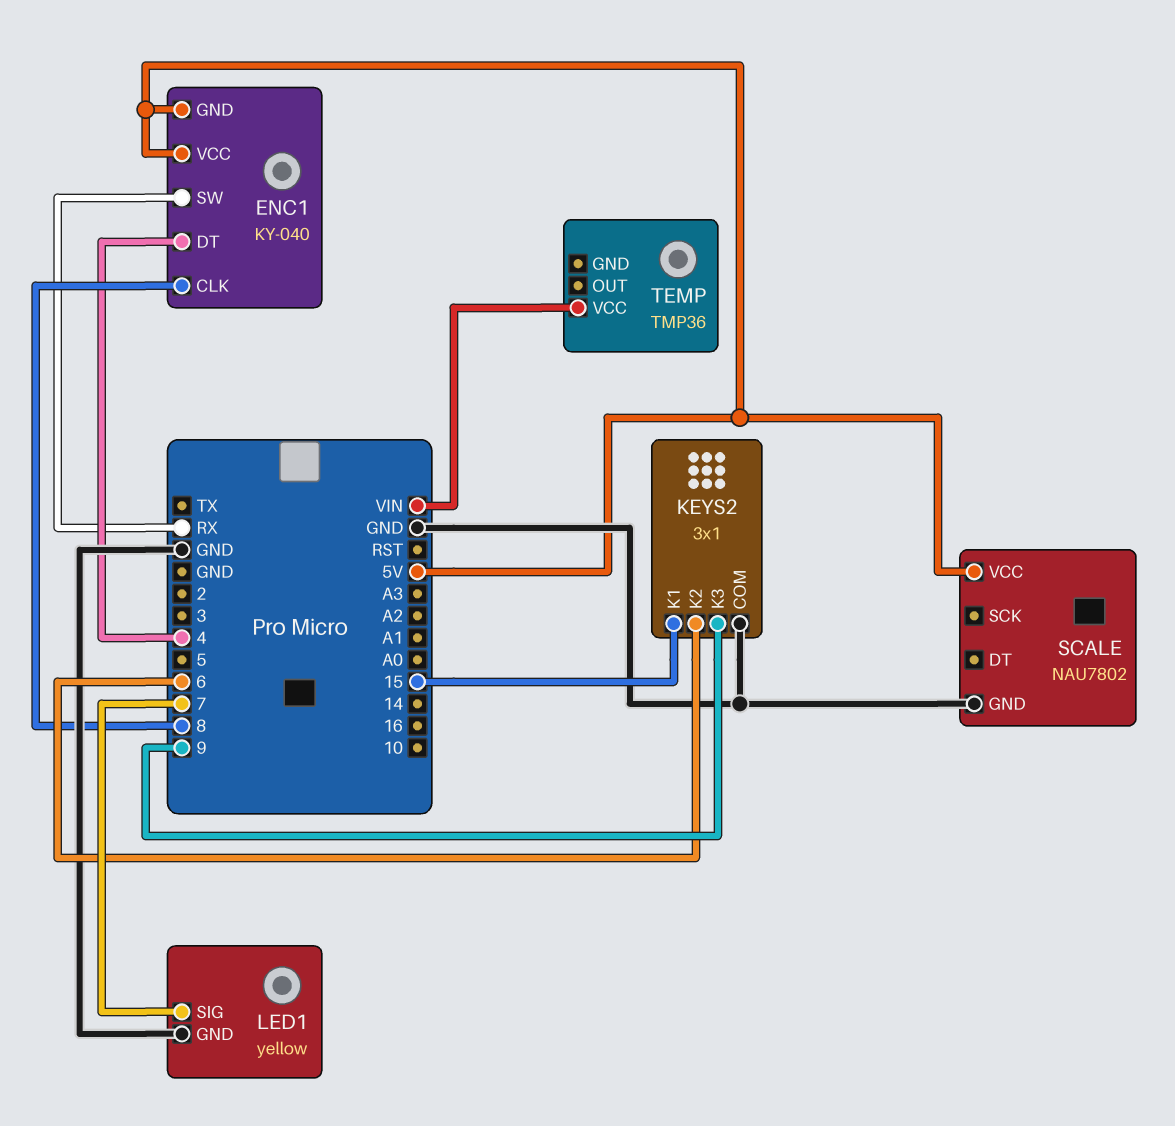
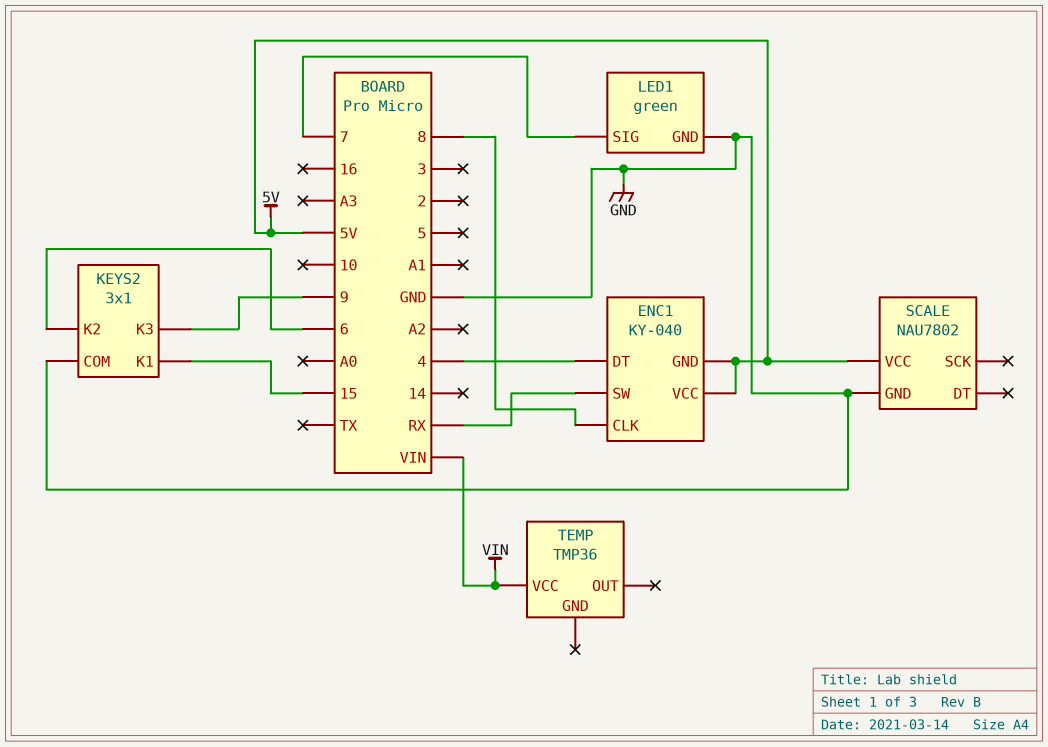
LED1: yellow -> green

